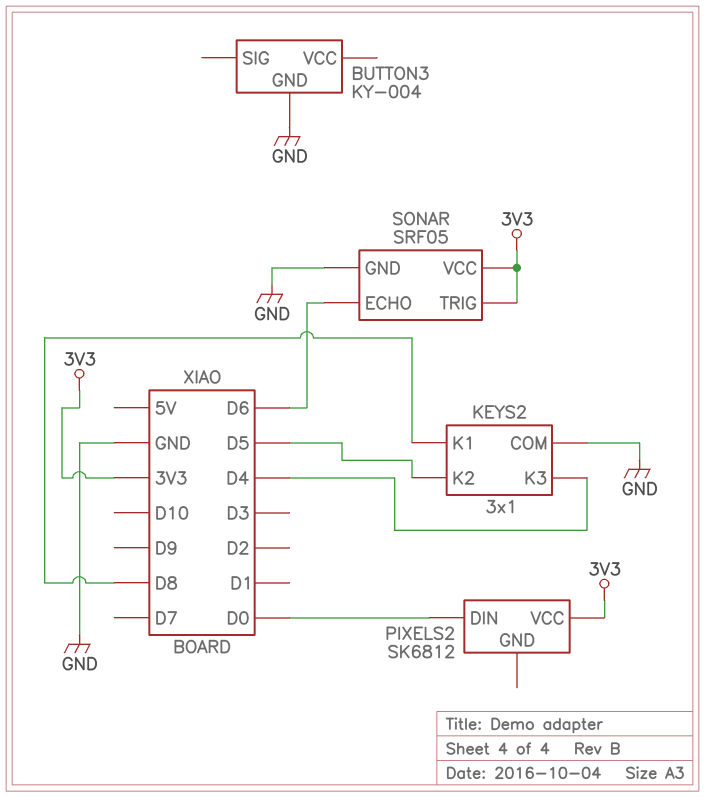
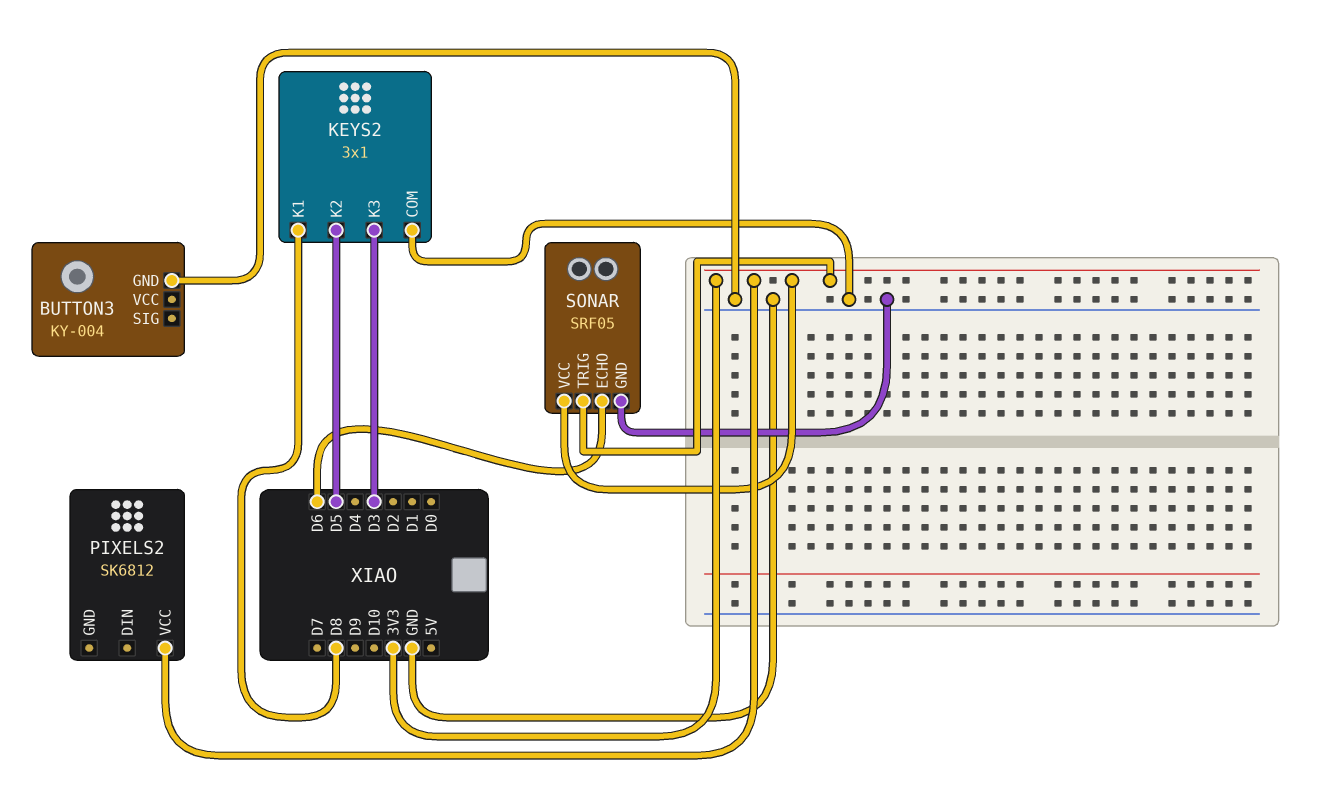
KEYS2 pin K3: D4 -> D3
PIXELS2 pin DIN: D0 -> none

